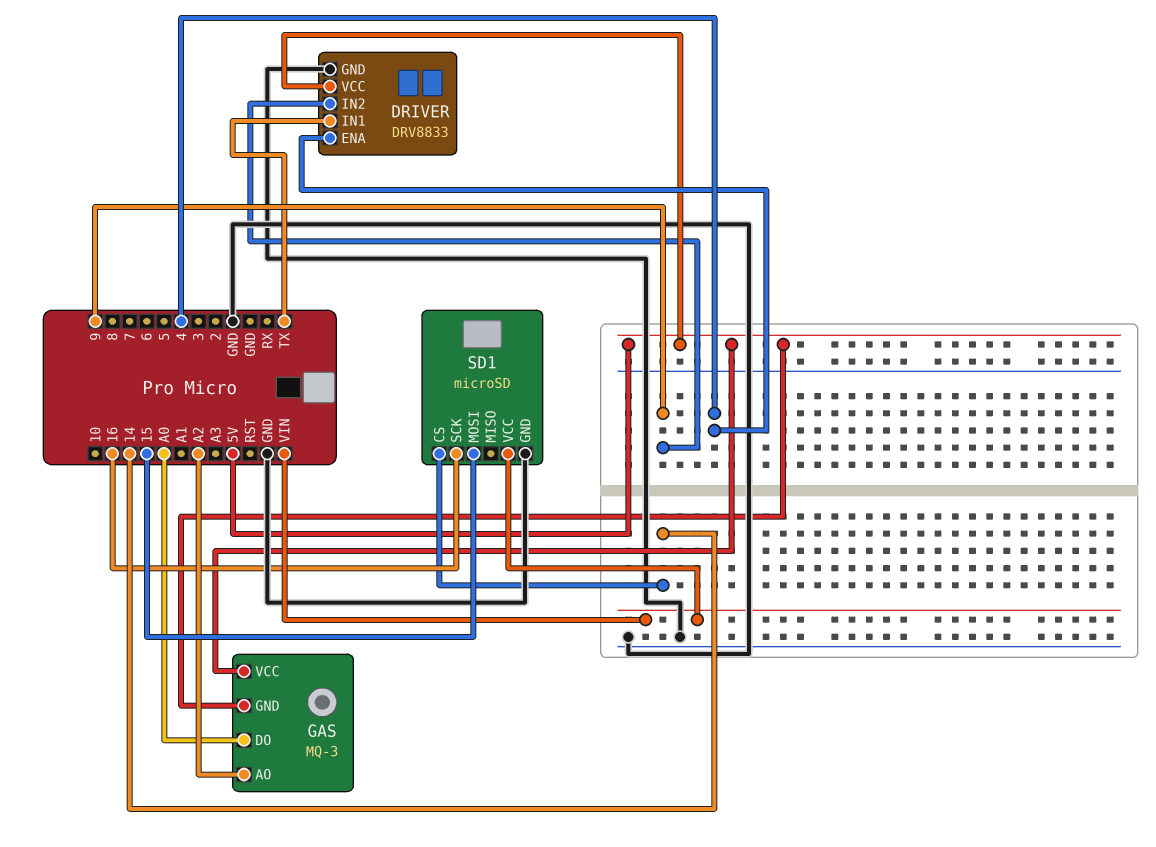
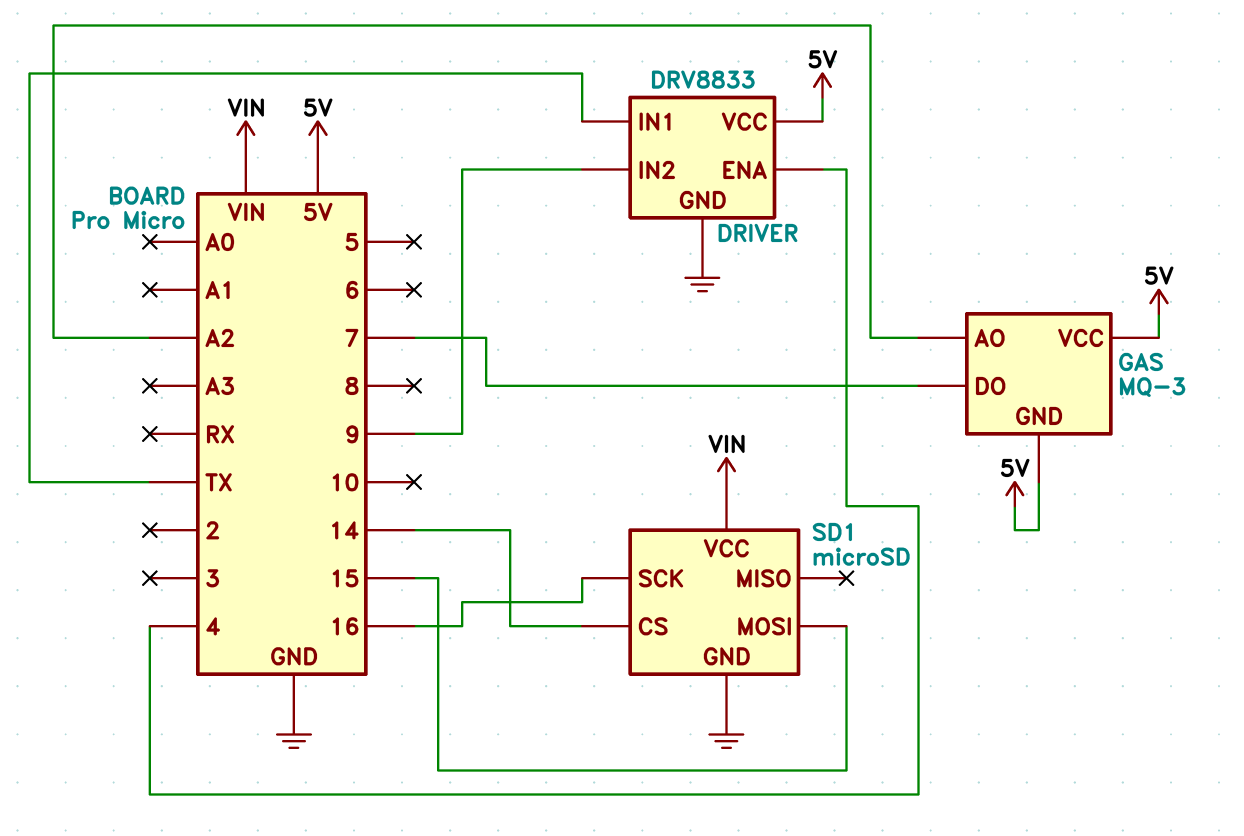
GAS pin DO: A0 -> 7

